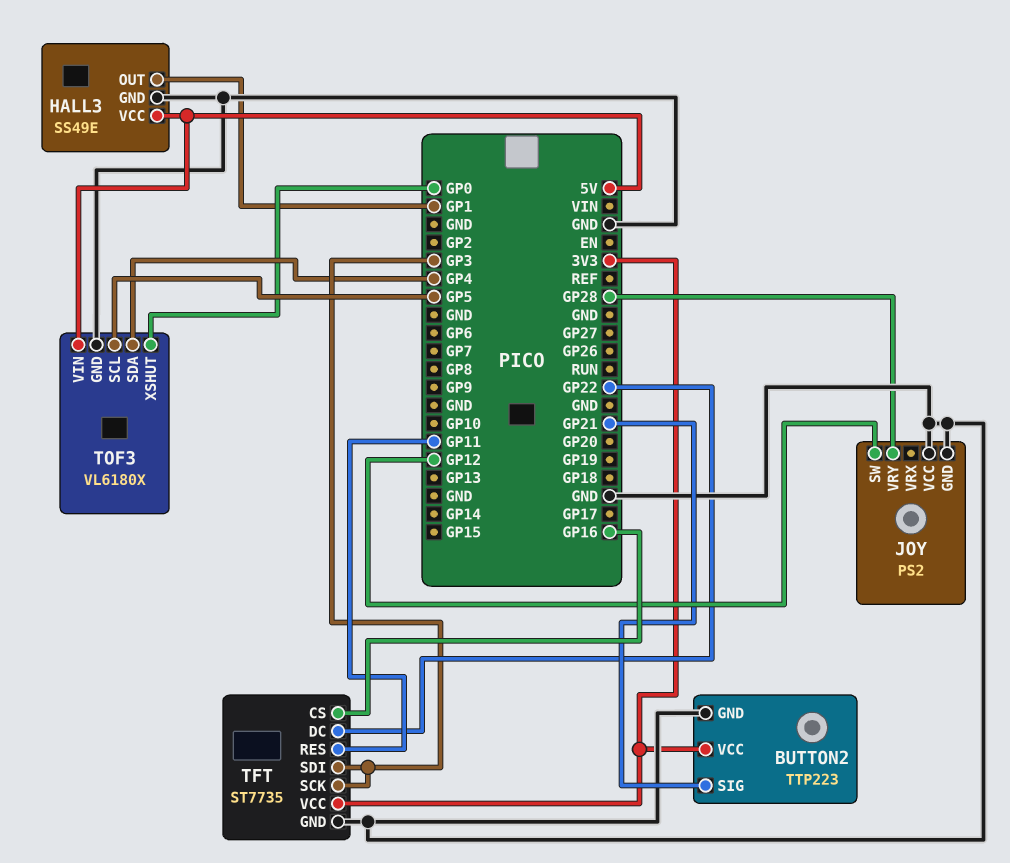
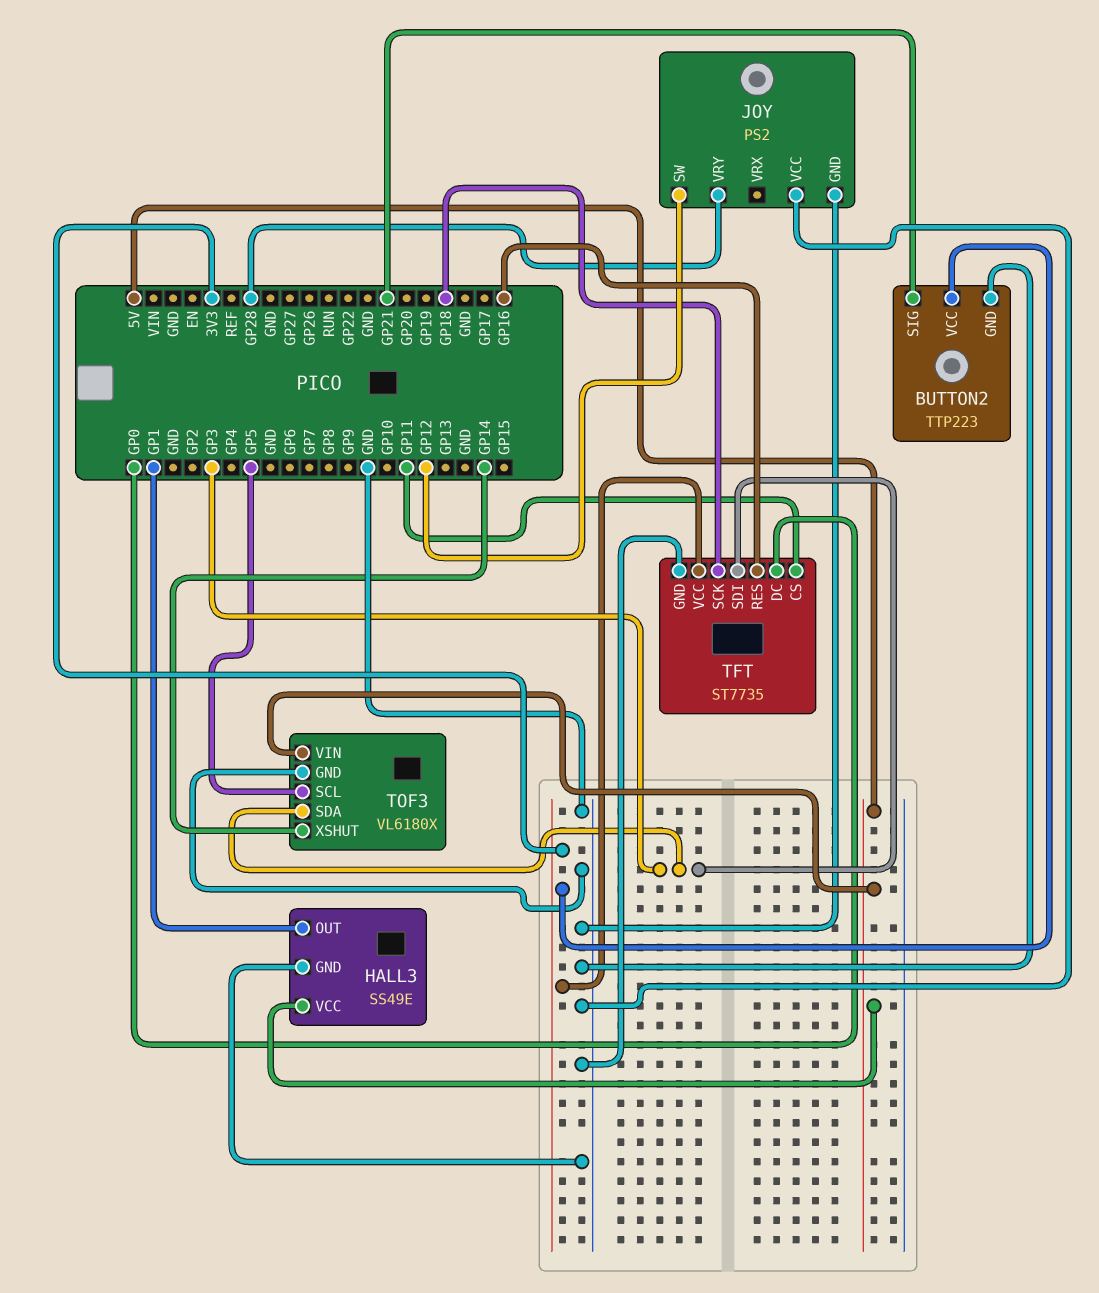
TFT pin CS: GP16 -> GP11
TFT pin DC: GP22 -> GP0
TFT pin RES: GP11 -> GP16
TFT pin SCK: GP3 -> GP18
TOF3 pin SDA: GP4 -> GP3
TOF3 pin XSHUT: GP0 -> GP14

